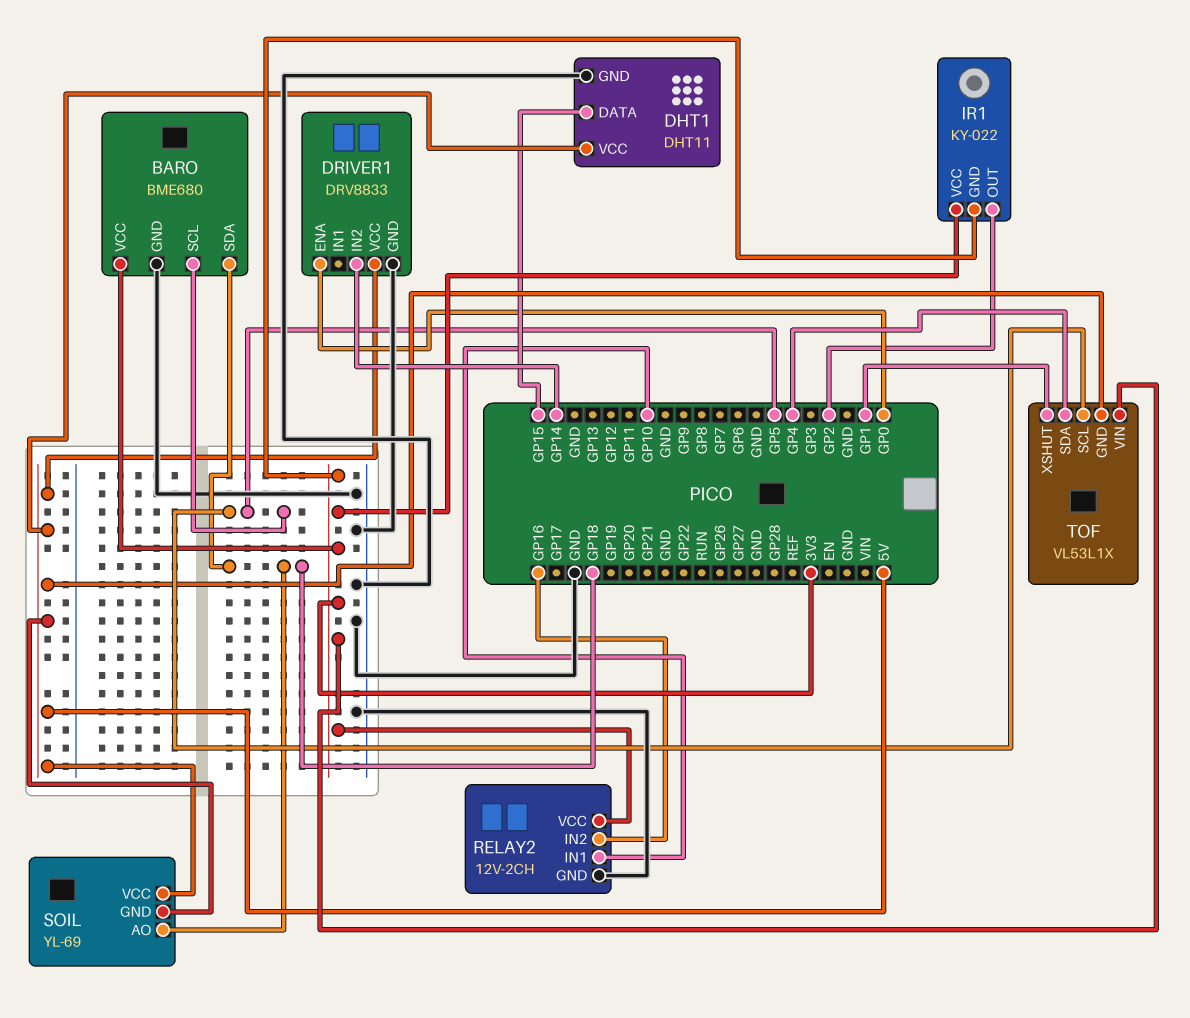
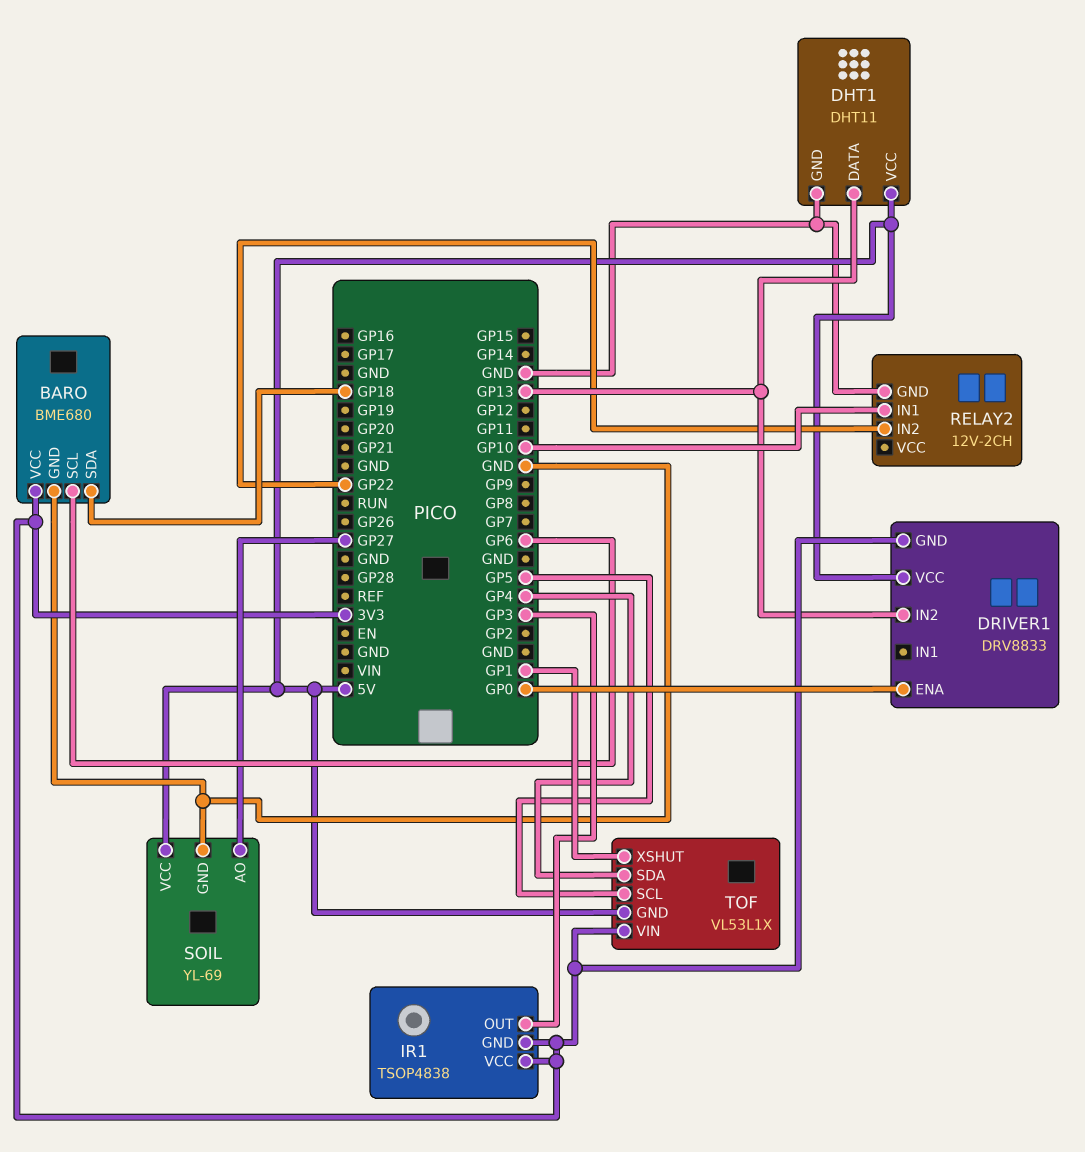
BARO pin SCL: GP5 -> GP6
DHT1 pin DATA: GP15 -> GP13
DRIVER1 pin GND: GND -> 3V3
DRIVER1 pin IN2: GP14 -> GP13
IR1: KY-022 -> TSOP4838
IR1 pin OUT: GP2 -> GP3
RELAY2 pin IN2: GP16 -> GP22
RELAY2 pin VCC: 3V3 -> none
SOIL pin AO: GP18 -> GP27
SOIL pin GND: 5V -> GND

